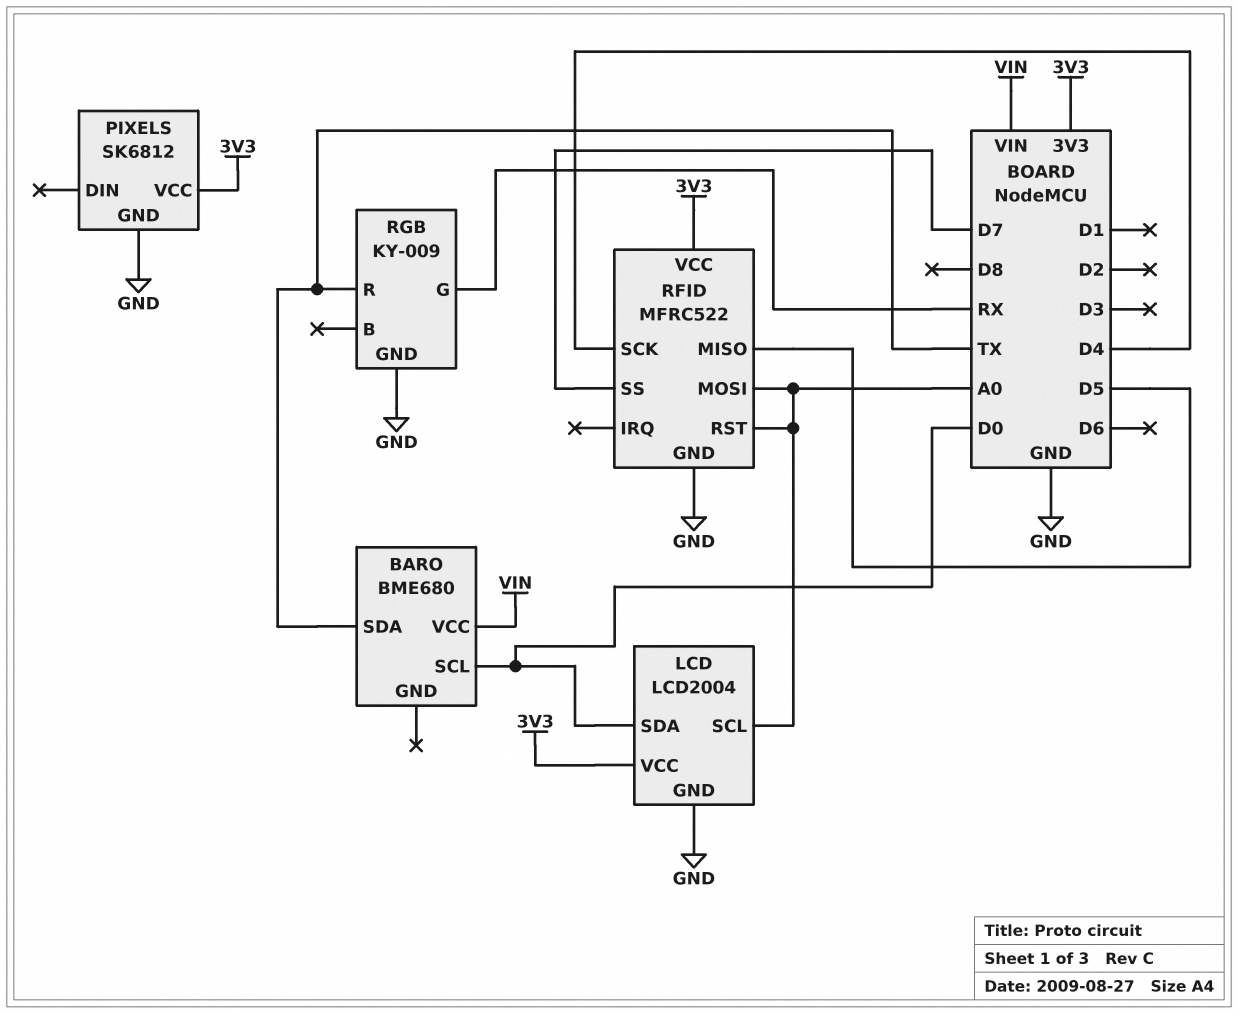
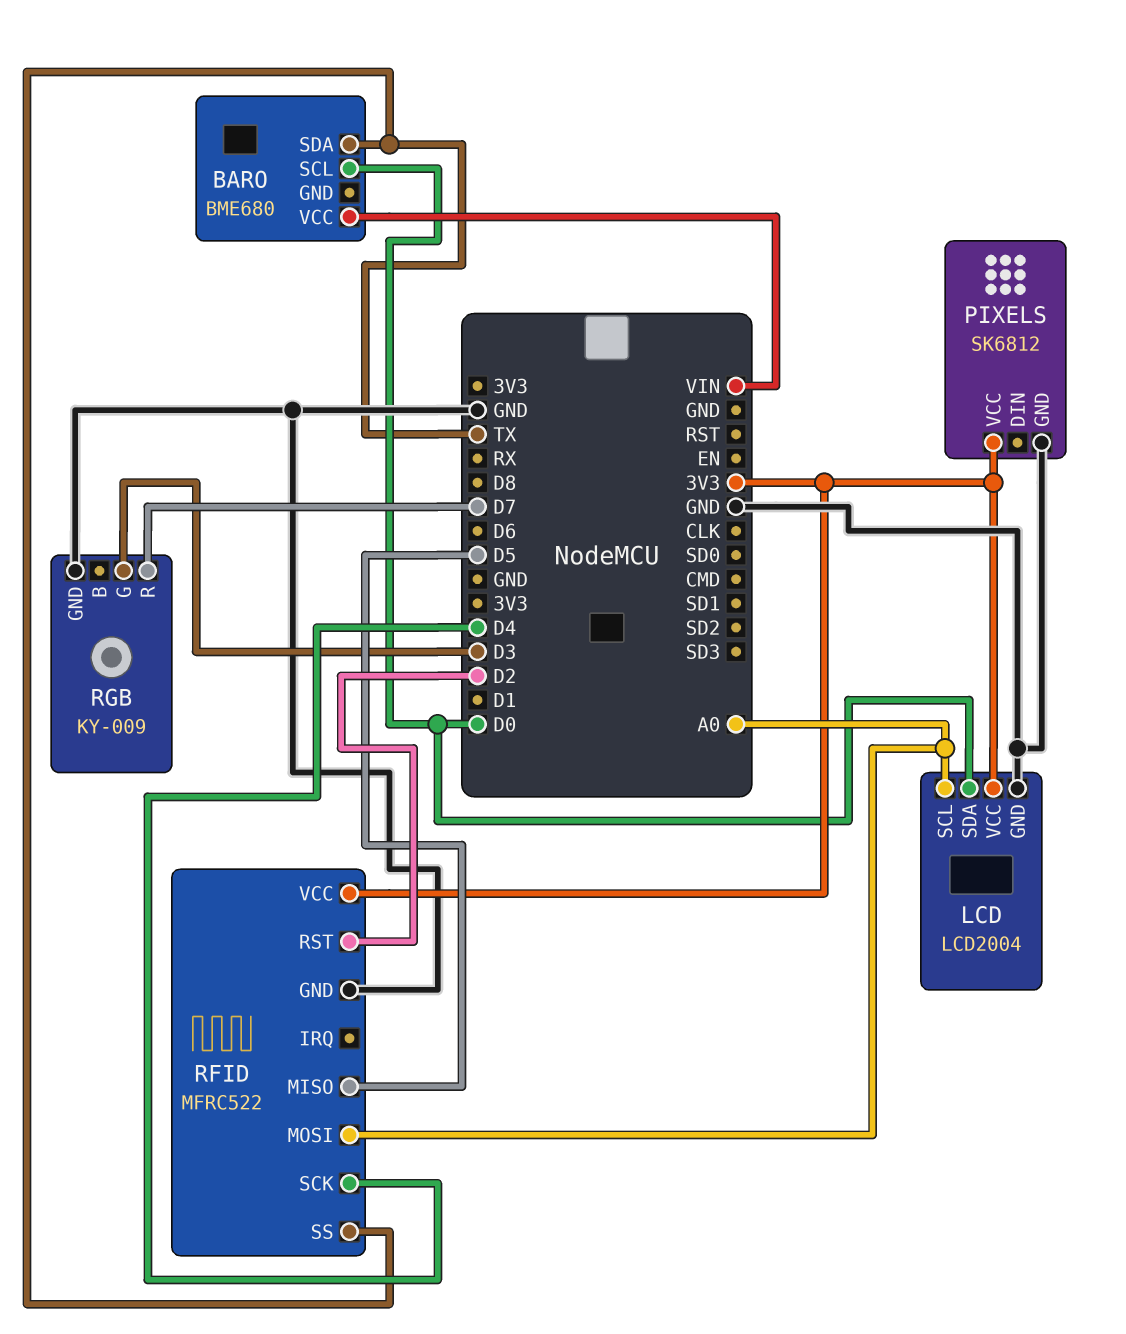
RFID pin RST: A0 -> D2
RFID pin SS: D7 -> TX
RGB pin G: RX -> D3
RGB pin R: TX -> D7

